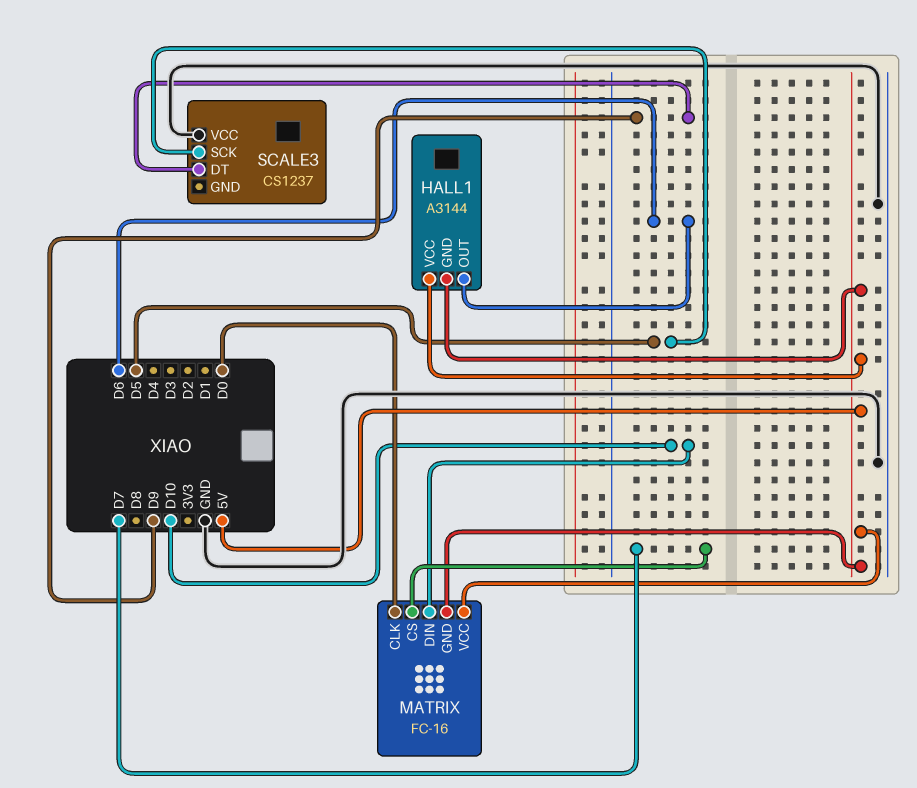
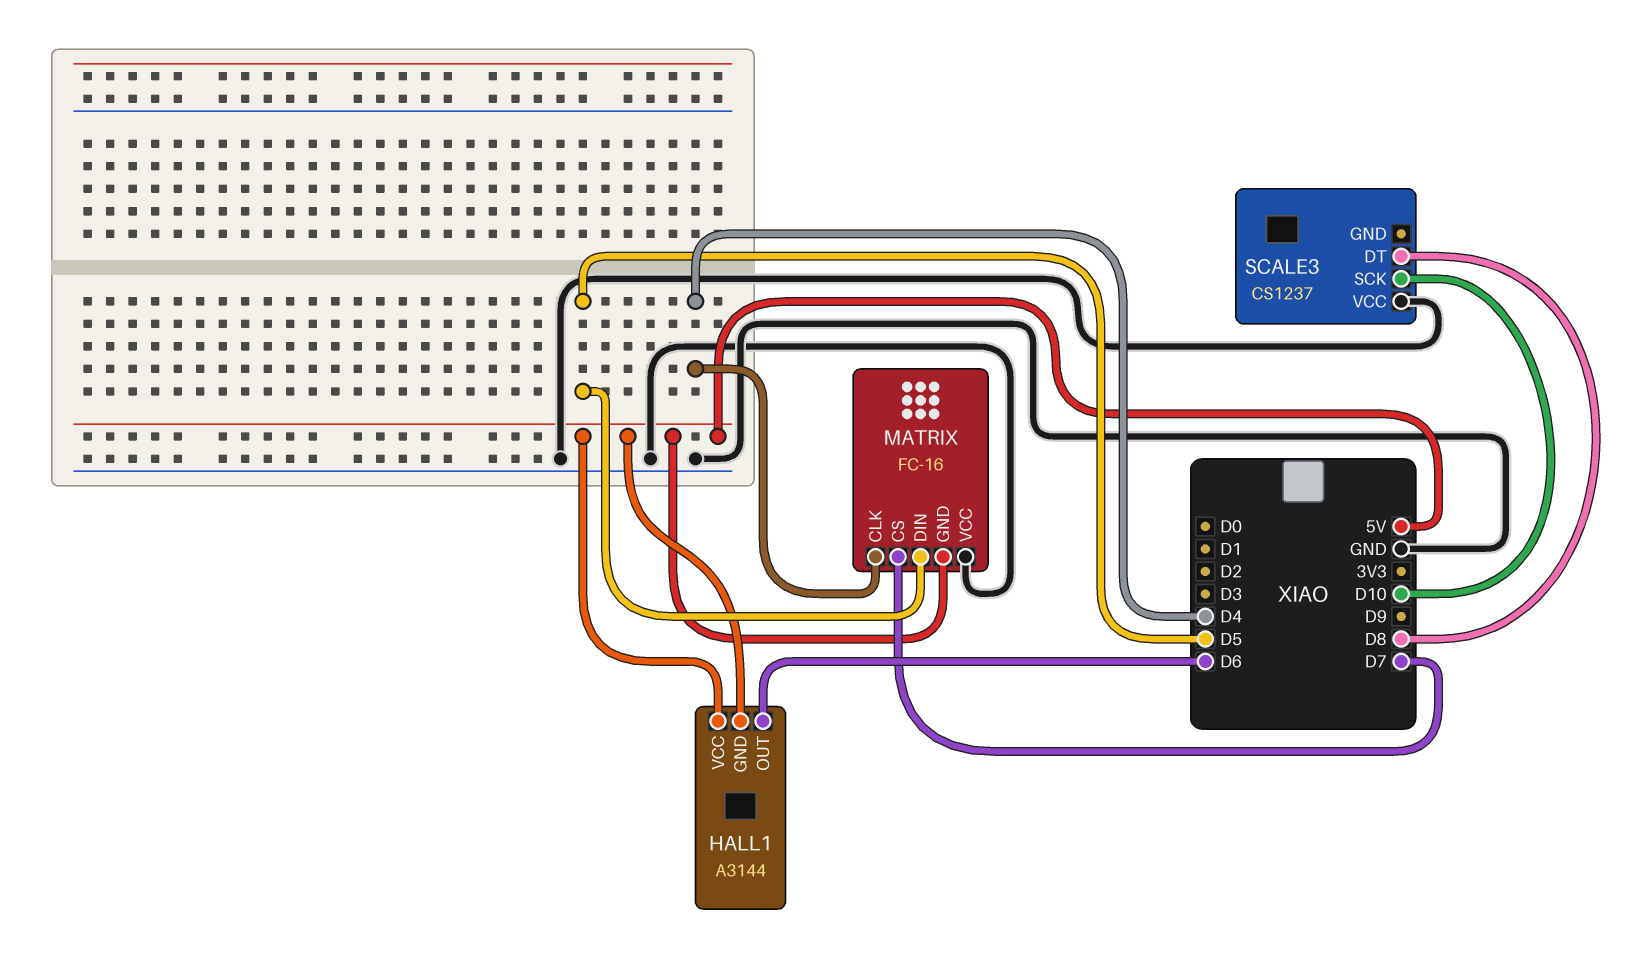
MATRIX pin CLK: D0 -> D4
MATRIX pin DIN: D10 -> D5
MATRIX pin VCC: 5V -> GND
SCALE3 pin DT: D9 -> D8
SCALE3 pin SCK: D5 -> D10

